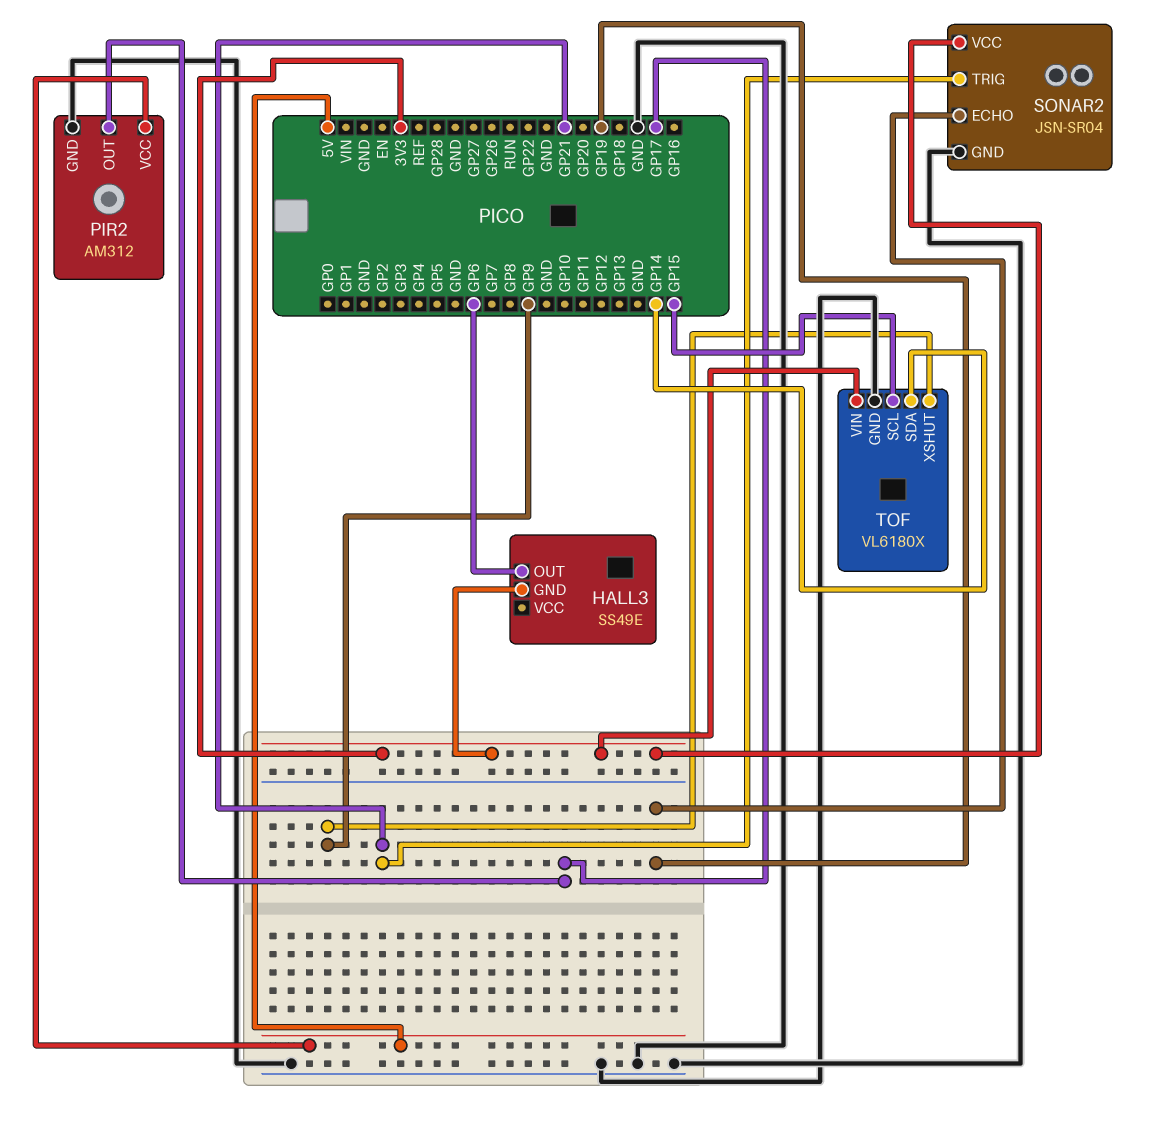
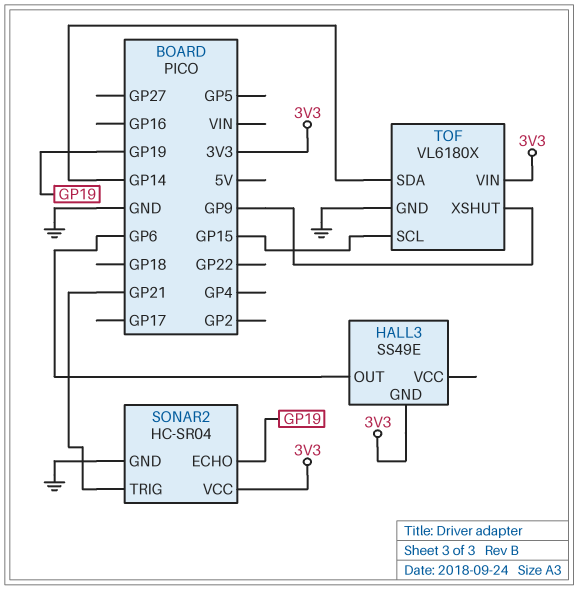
PIR2: AM312 -> none
PIR2 pin GND: GND -> none
PIR2 pin OUT: GP17 -> none
PIR2 pin VCC: 5V -> none
SONAR2: JSN-SR04 -> HC-SR04

